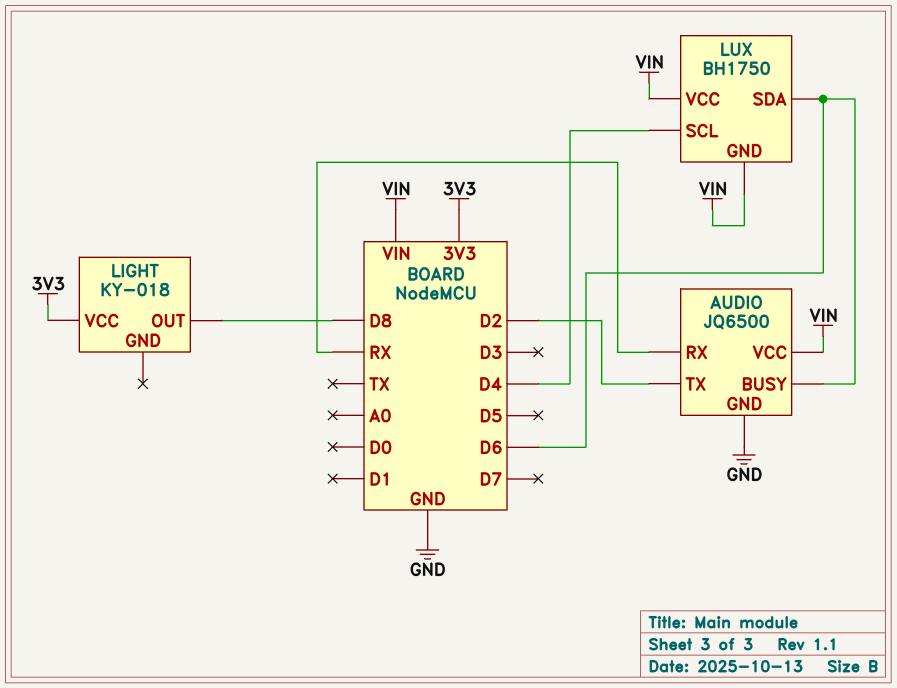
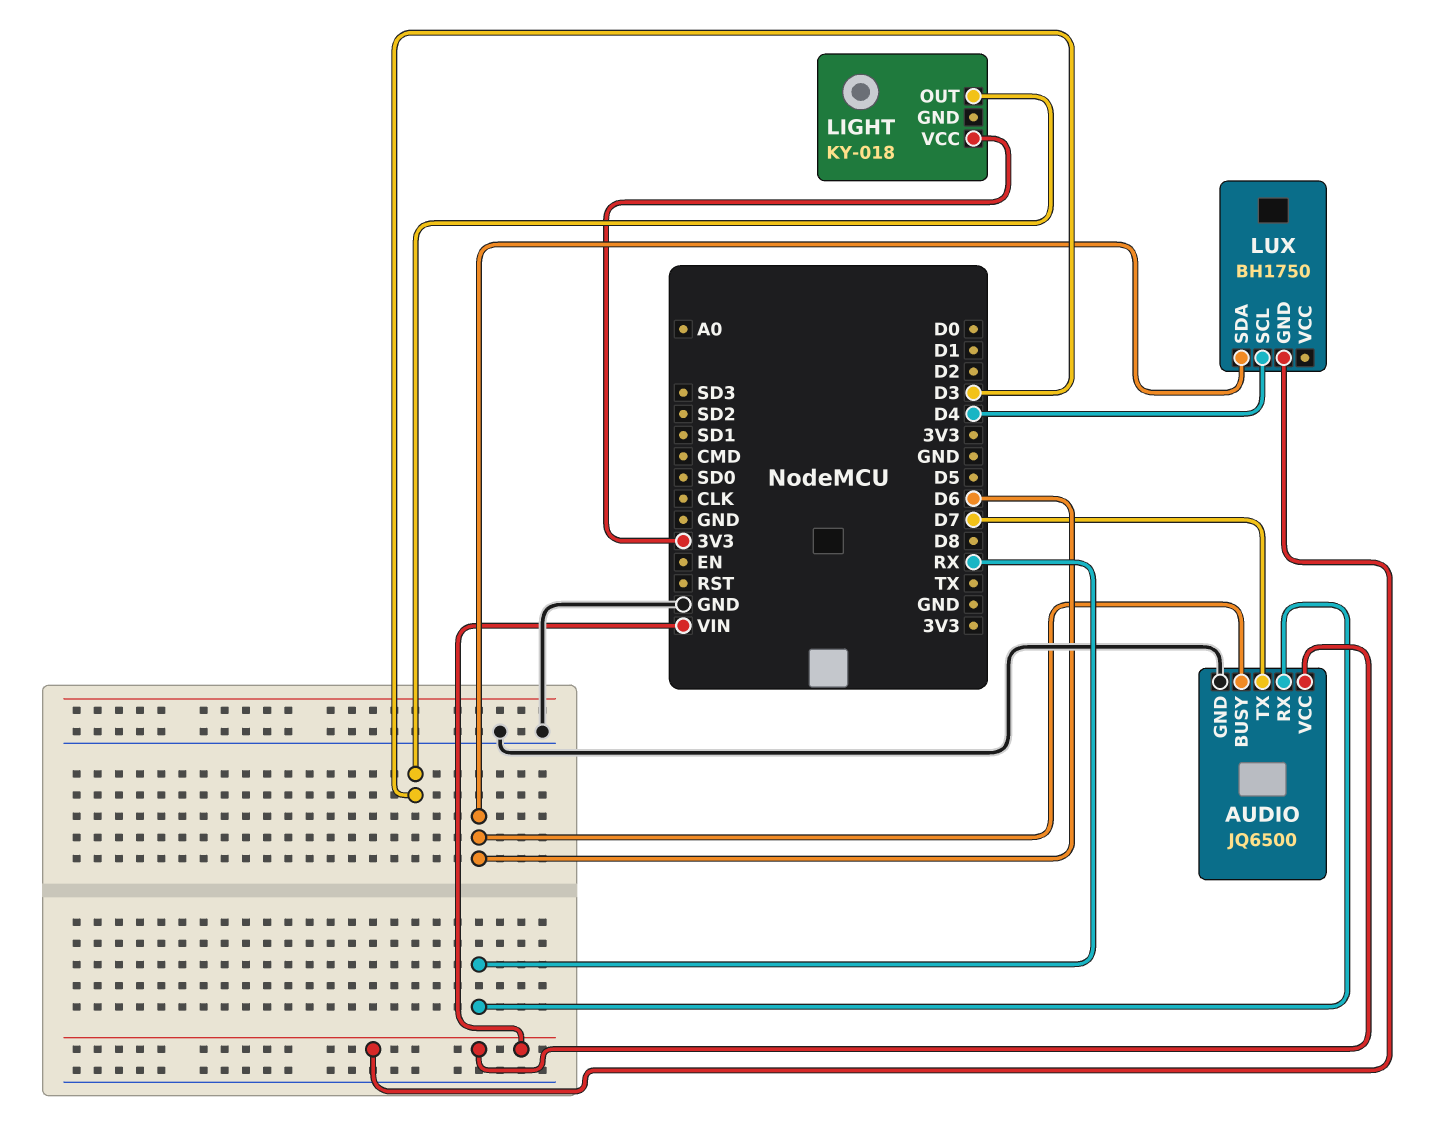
AUDIO pin TX: D2 -> D7
LIGHT pin OUT: D8 -> D3
LUX pin VCC: VIN -> none

